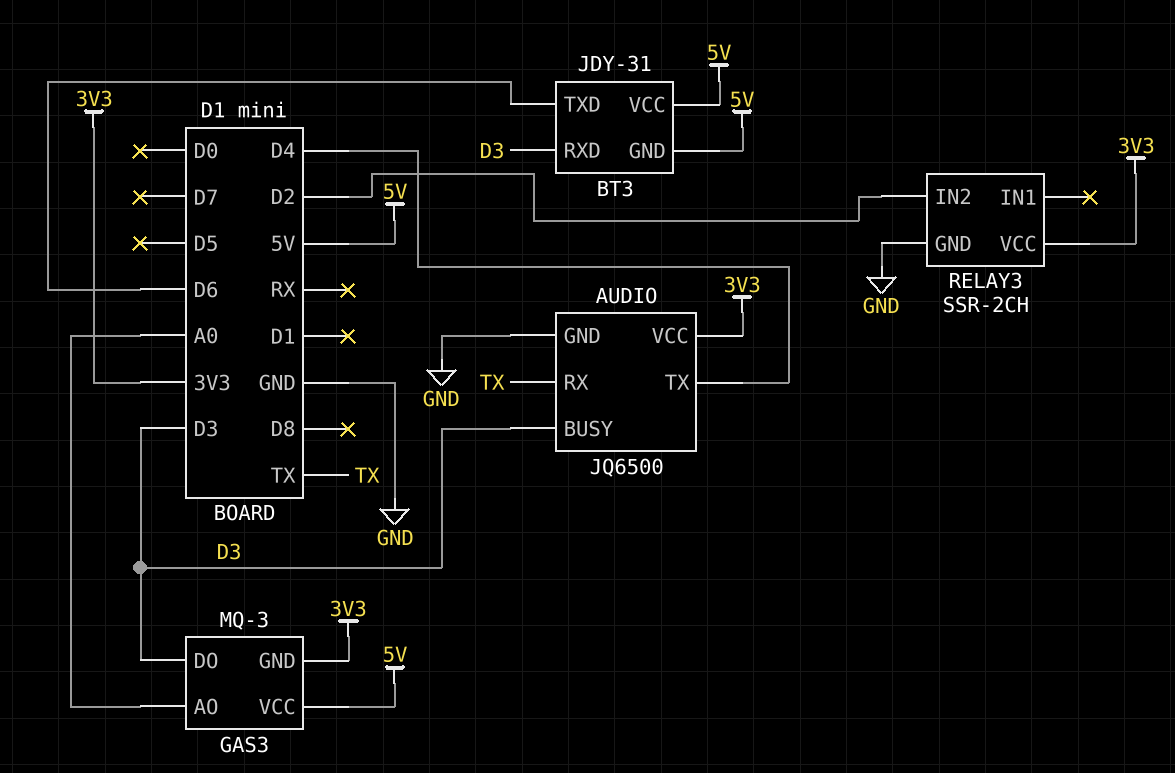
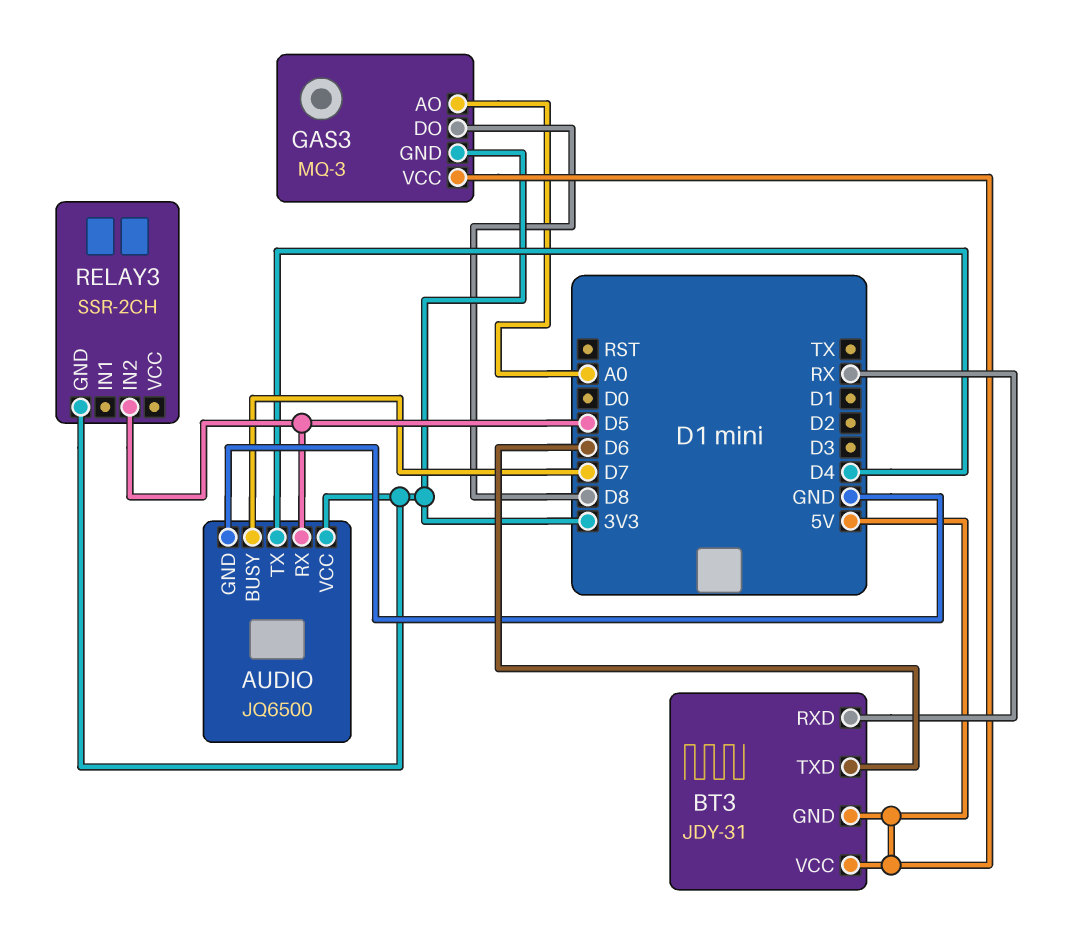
AUDIO pin BUSY: D3 -> D7
AUDIO pin RX: TX -> D5
BT3 pin RXD: D3 -> RX
GAS3 pin DO: D3 -> D8
RELAY3 pin GND: GND -> 3V3
RELAY3 pin IN2: D2 -> D5
RELAY3 pin VCC: 3V3 -> none

